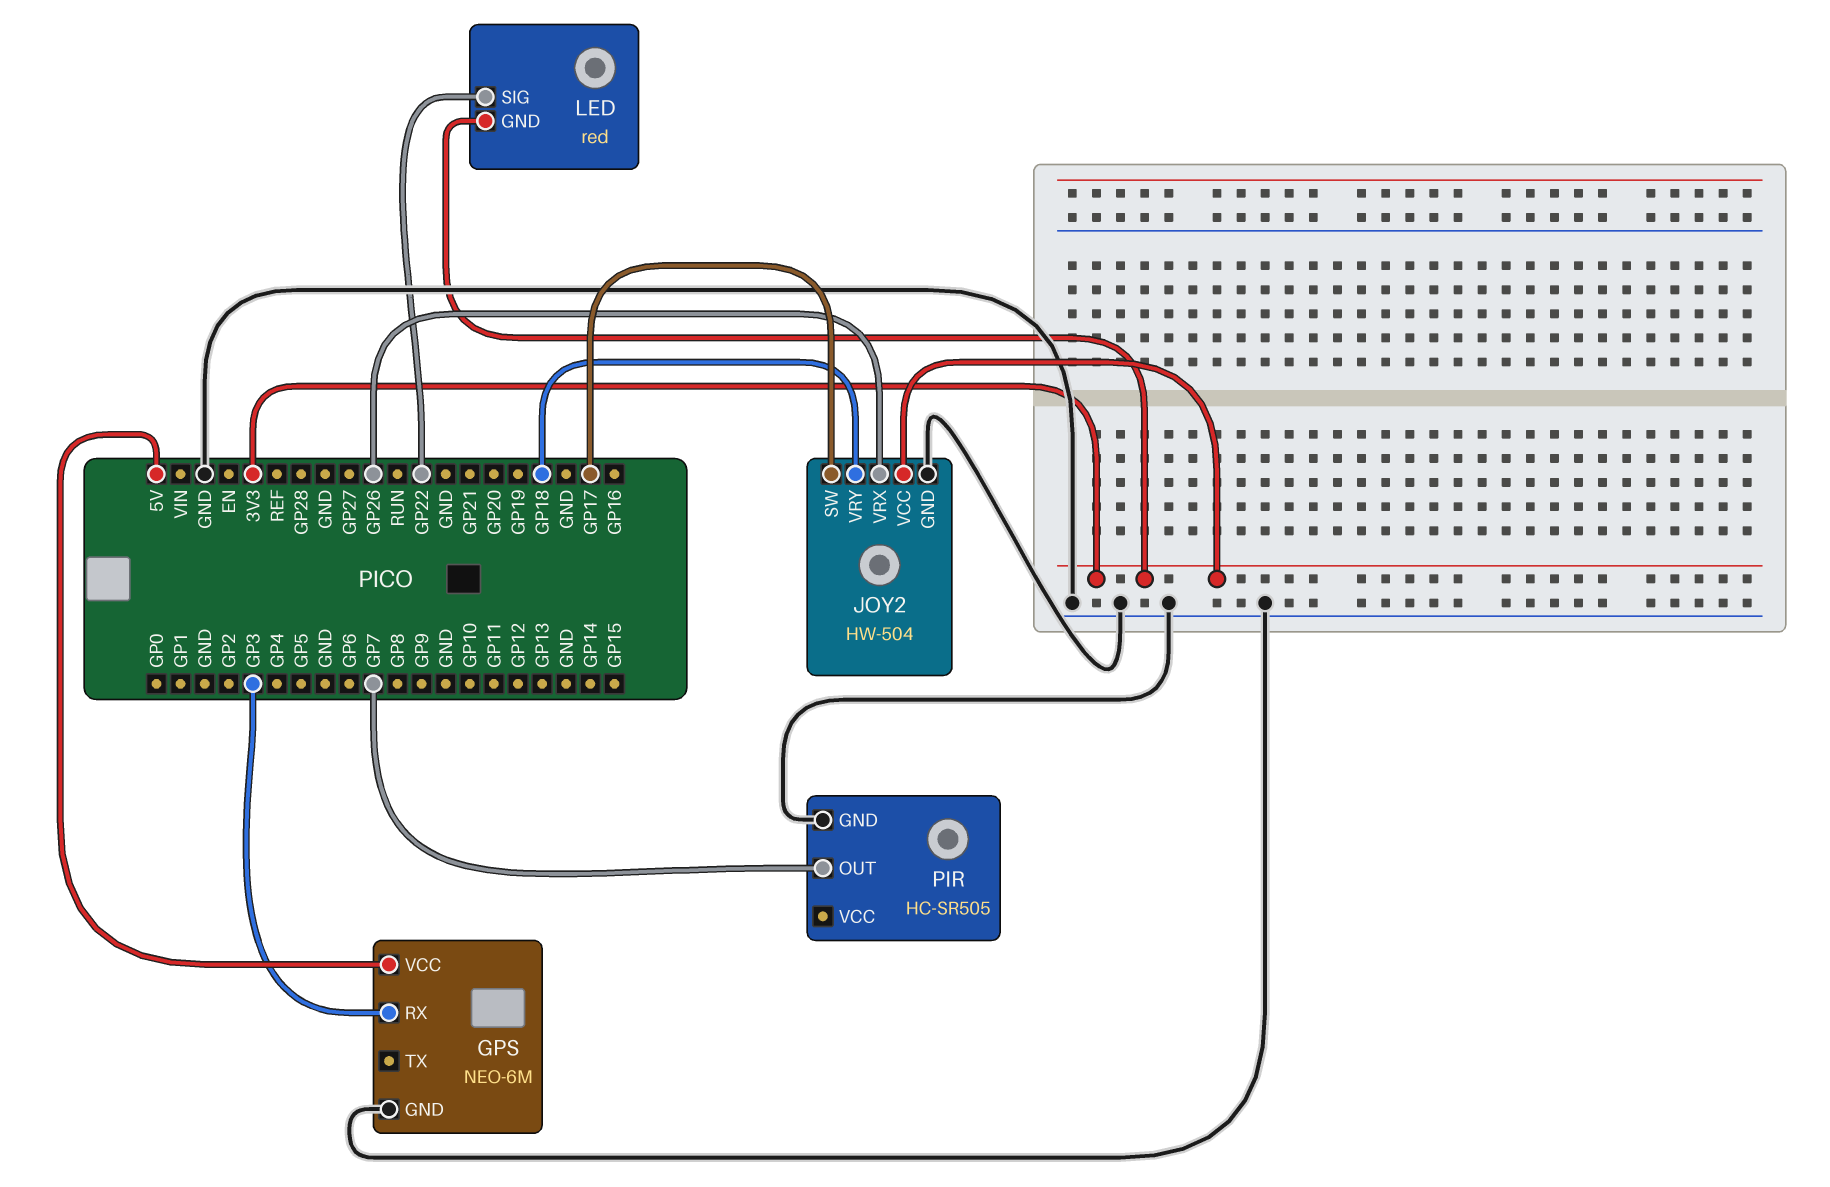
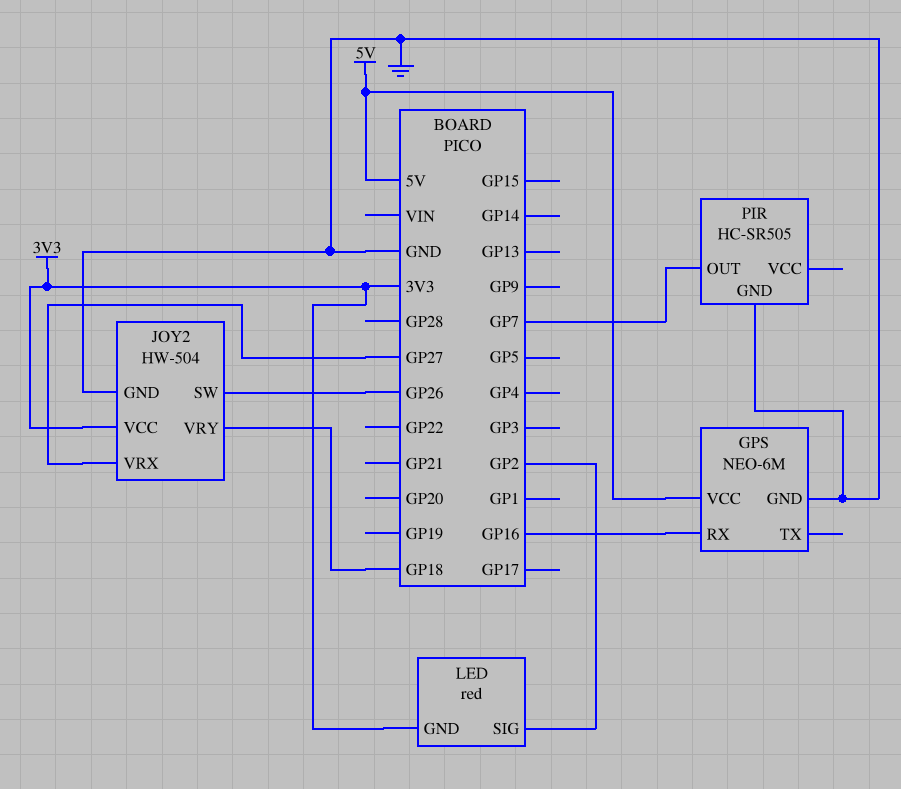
GPS pin RX: GP3 -> GP16
JOY2 pin SW: GP17 -> GP26
JOY2 pin VRX: GP26 -> GP27
LED pin SIG: GP22 -> GP2

